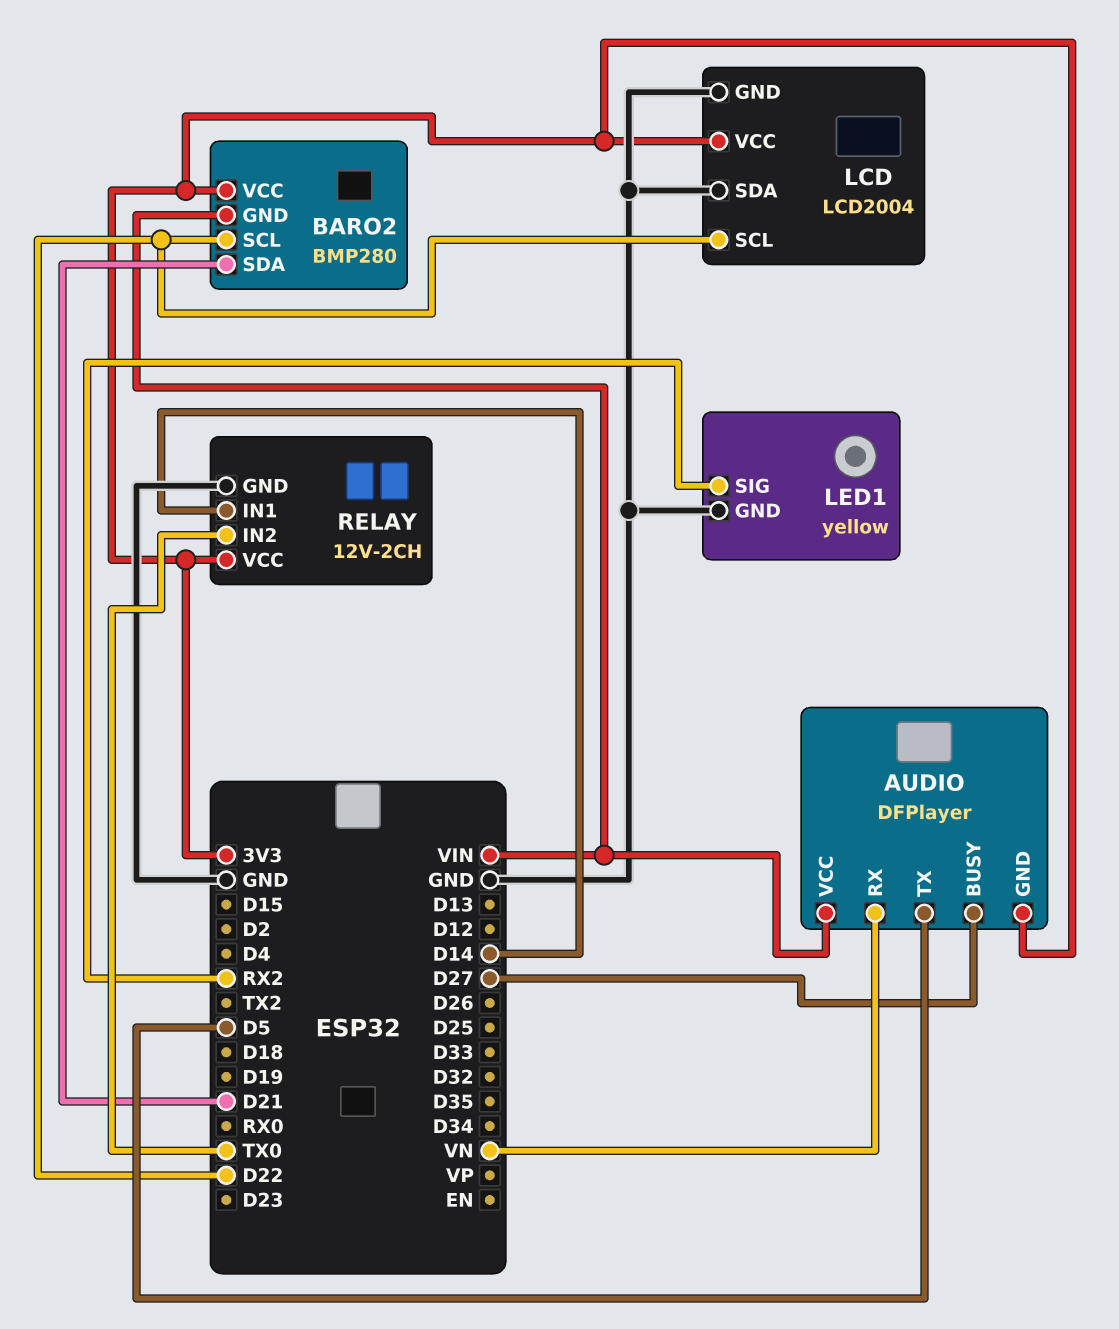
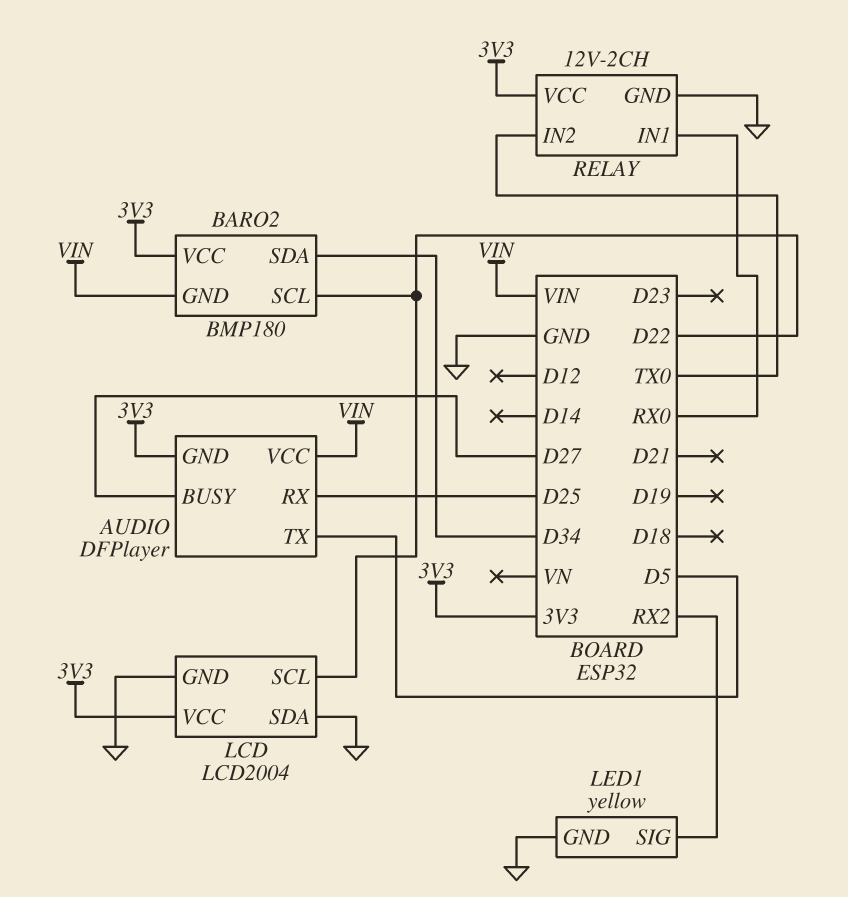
AUDIO pin RX: VN -> D25
BARO2: BMP280 -> BMP180
BARO2 pin SDA: D21 -> D34
RELAY pin IN1: D14 -> RX0

